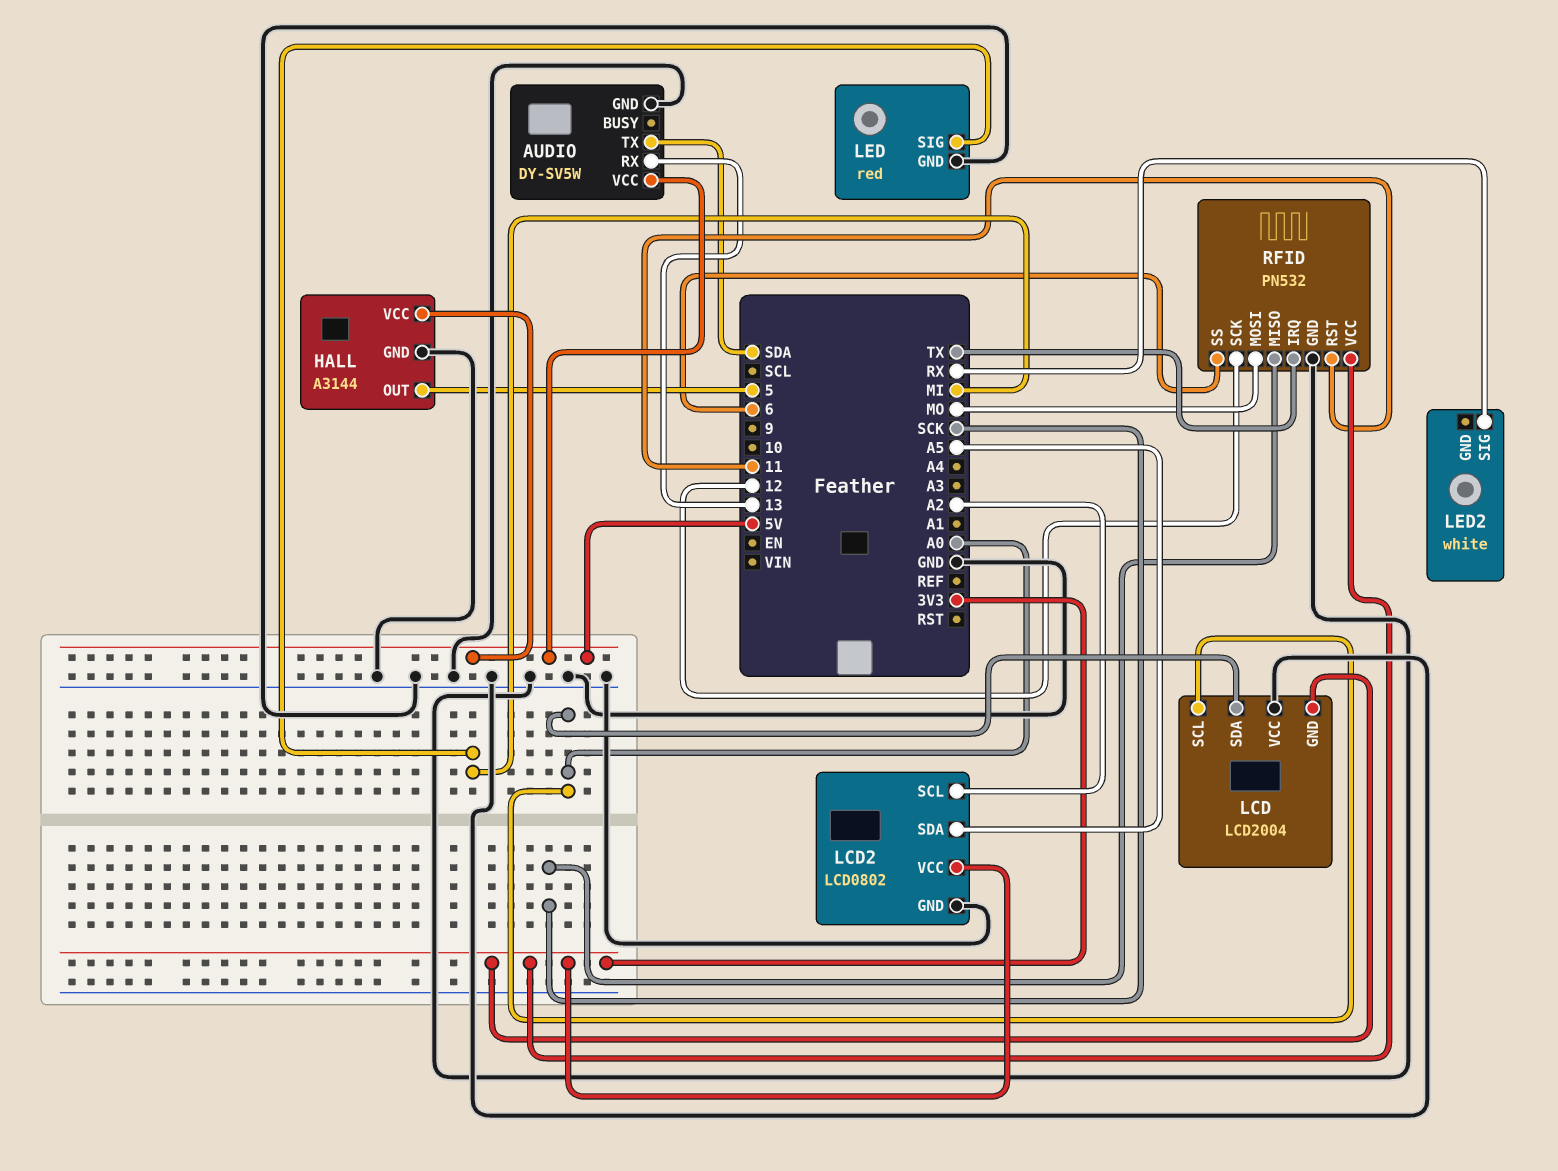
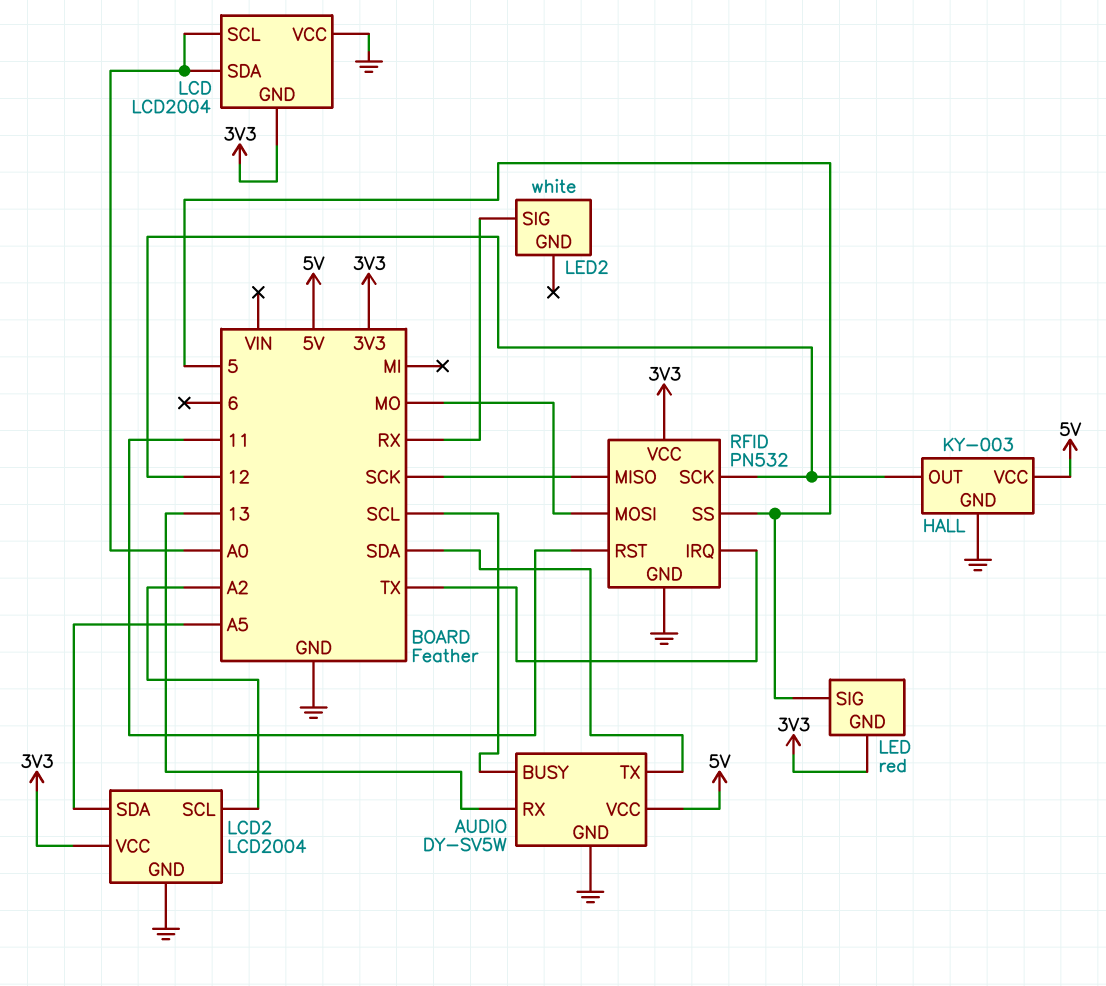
AUDIO pin BUSY: none -> SCL
HALL: A3144 -> KY-003
HALL pin OUT: 5 -> 12
LCD2: LCD0802 -> LCD2004
LED pin GND: GND -> 3V3
LED pin SIG: MI -> 5
RFID pin SS: 6 -> 5

